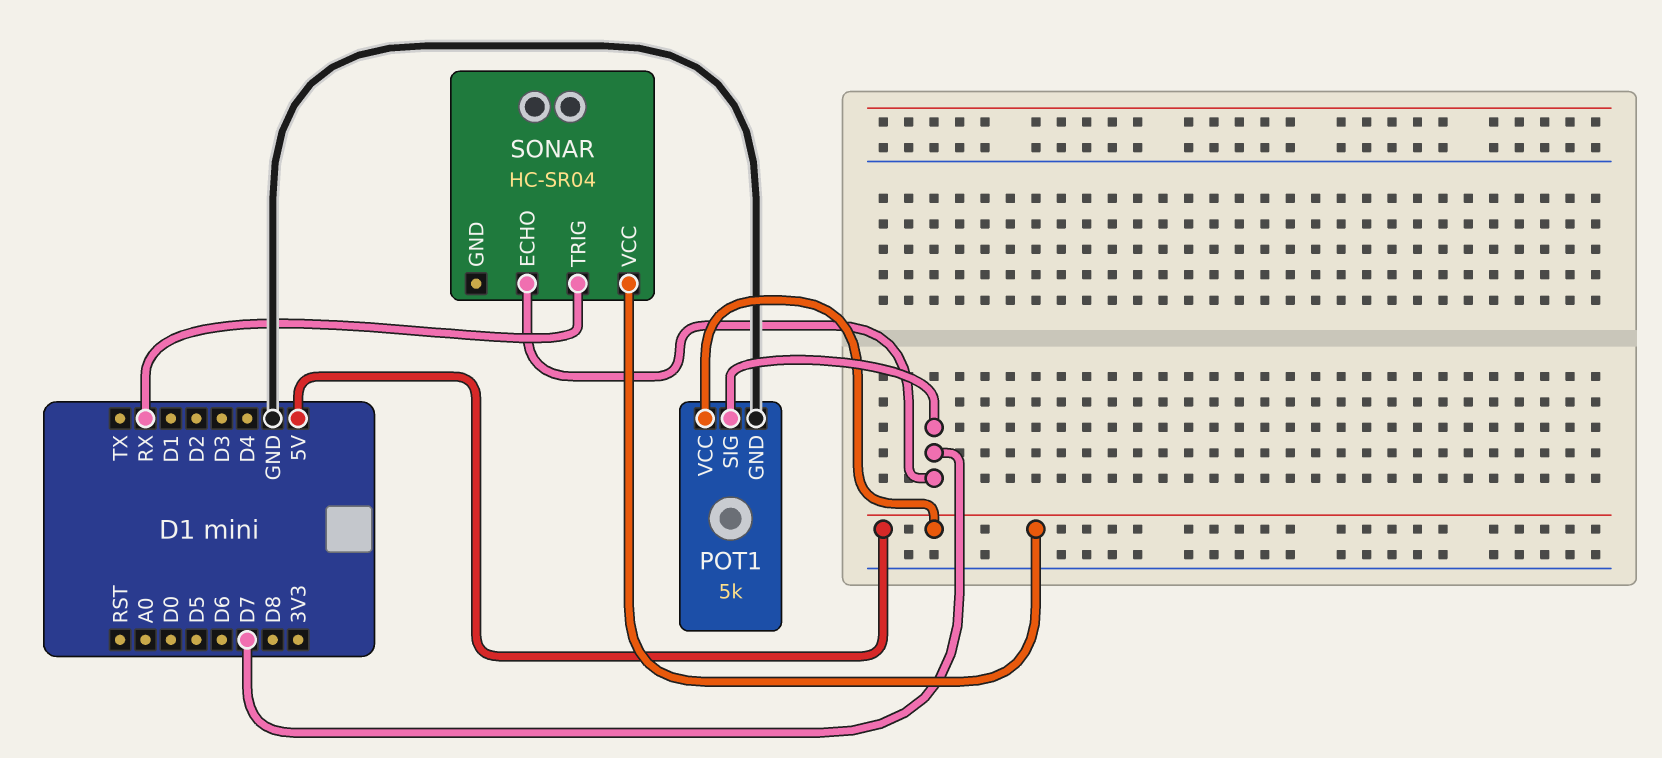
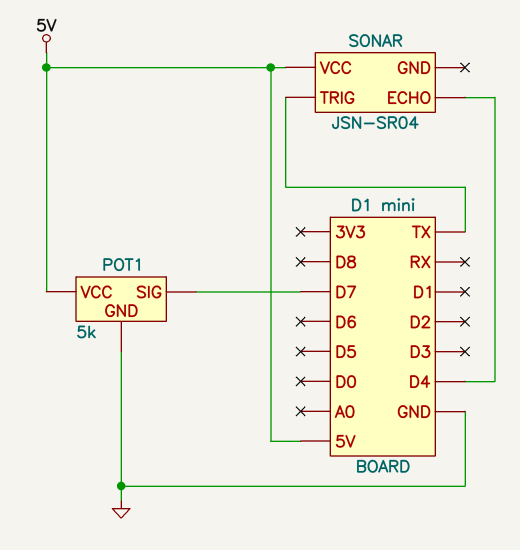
SONAR: HC-SR04 -> JSN-SR04
SONAR pin ECHO: D7 -> D4
SONAR pin TRIG: RX -> TX

